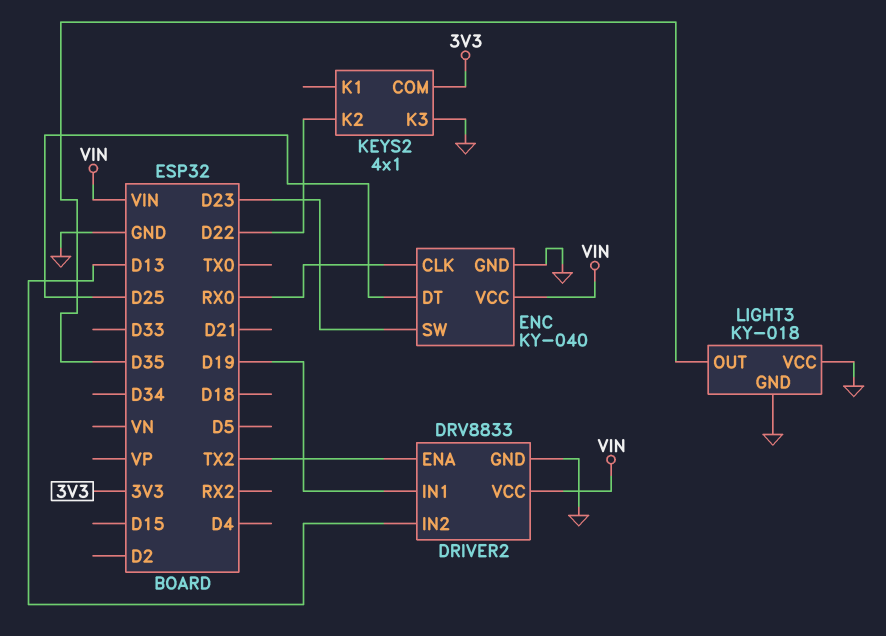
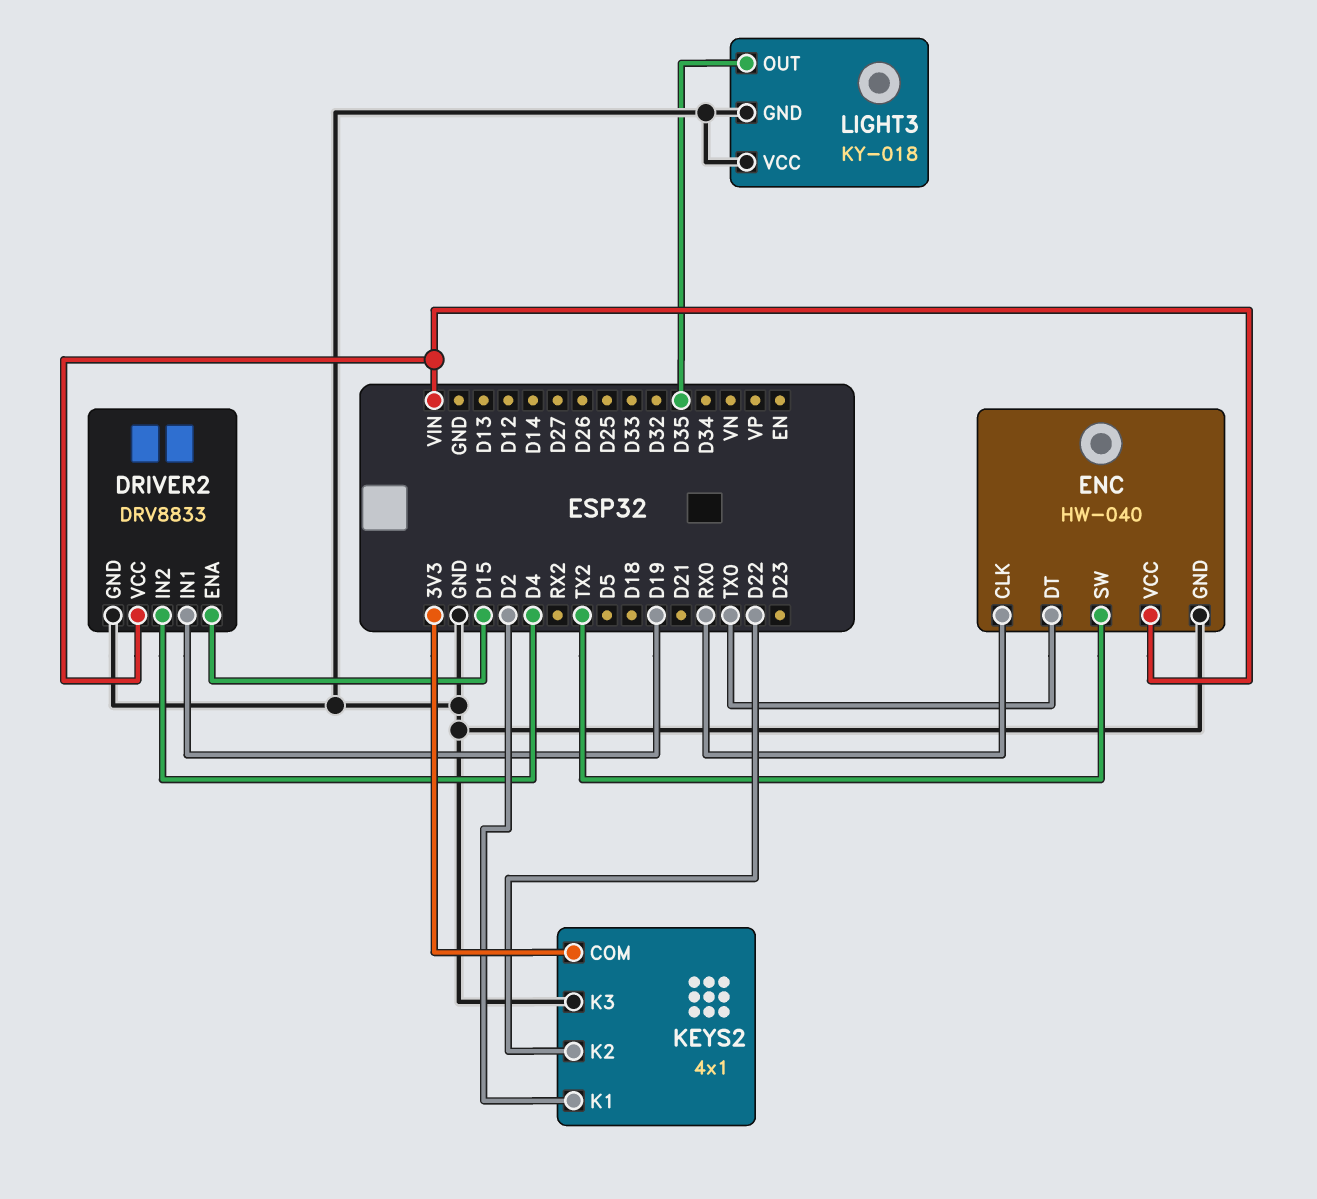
DRIVER2 pin ENA: TX2 -> D15
DRIVER2 pin IN2: D13 -> D4
ENC: KY-040 -> HW-040
ENC pin DT: D25 -> TX0
ENC pin SW: D23 -> TX2
KEYS2 pin K1: none -> D2

